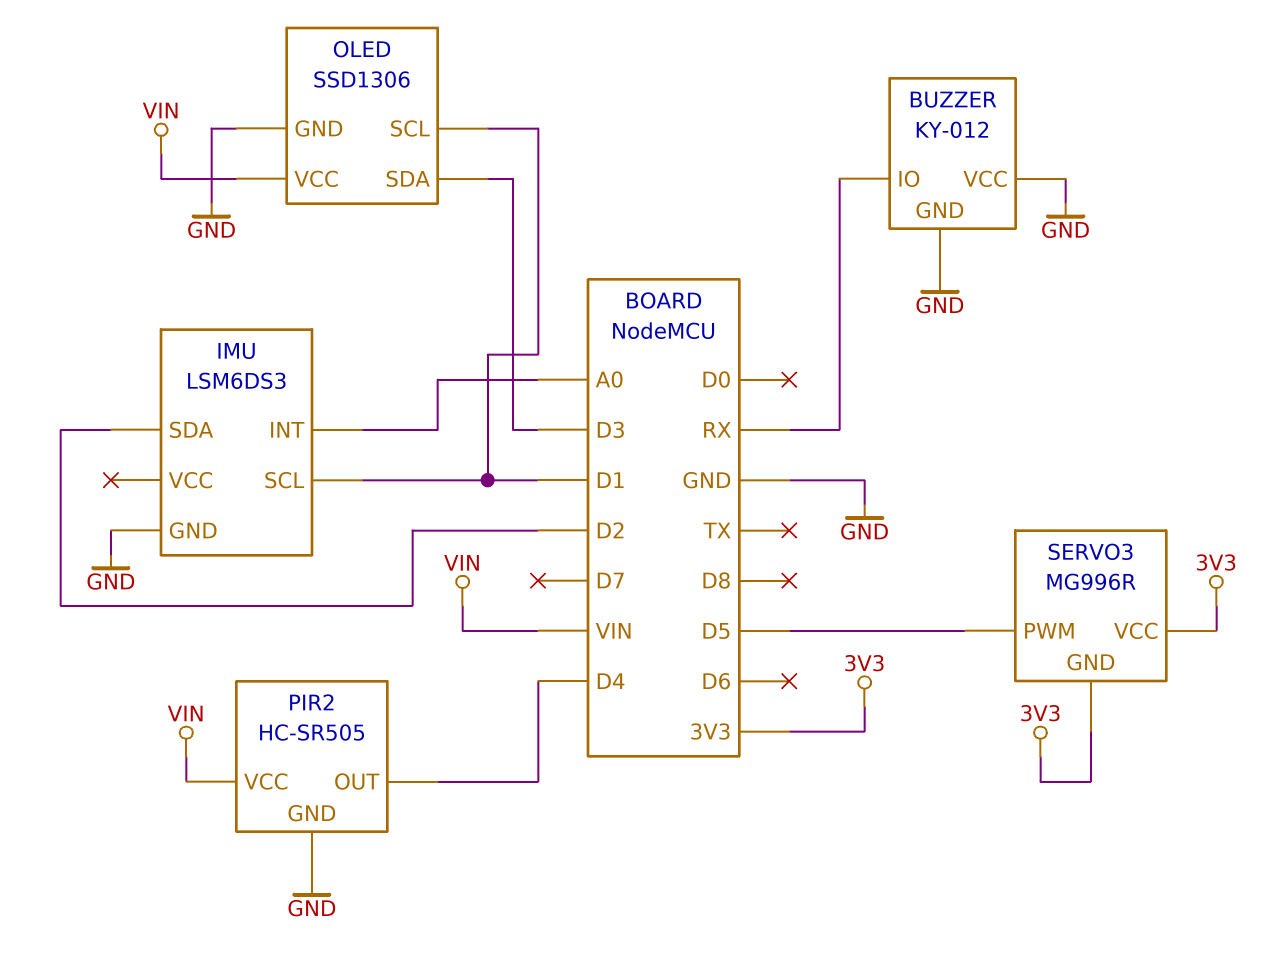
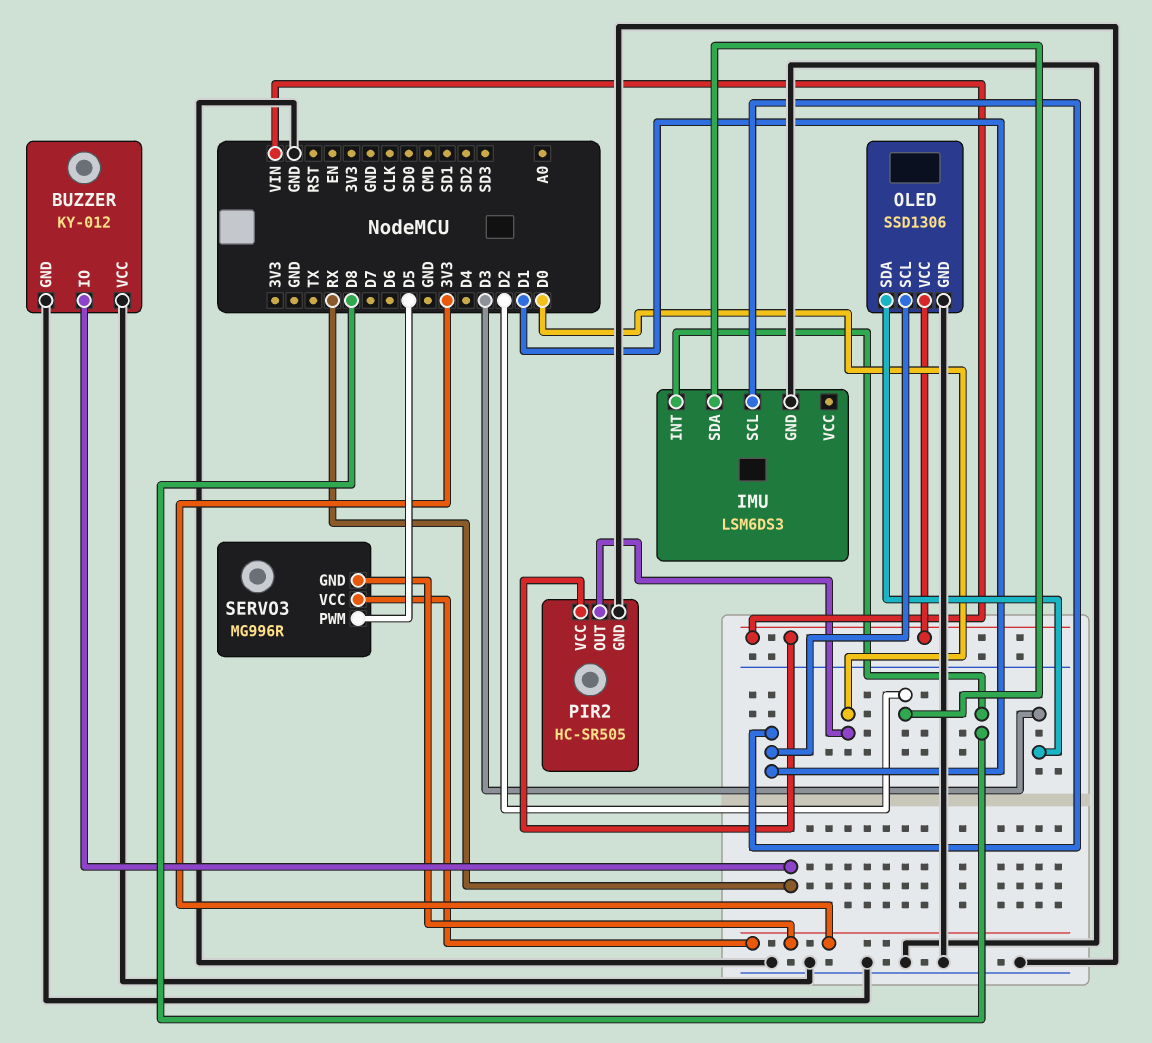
IMU pin INT: A0 -> D8
PIR2 pin OUT: D4 -> D0

